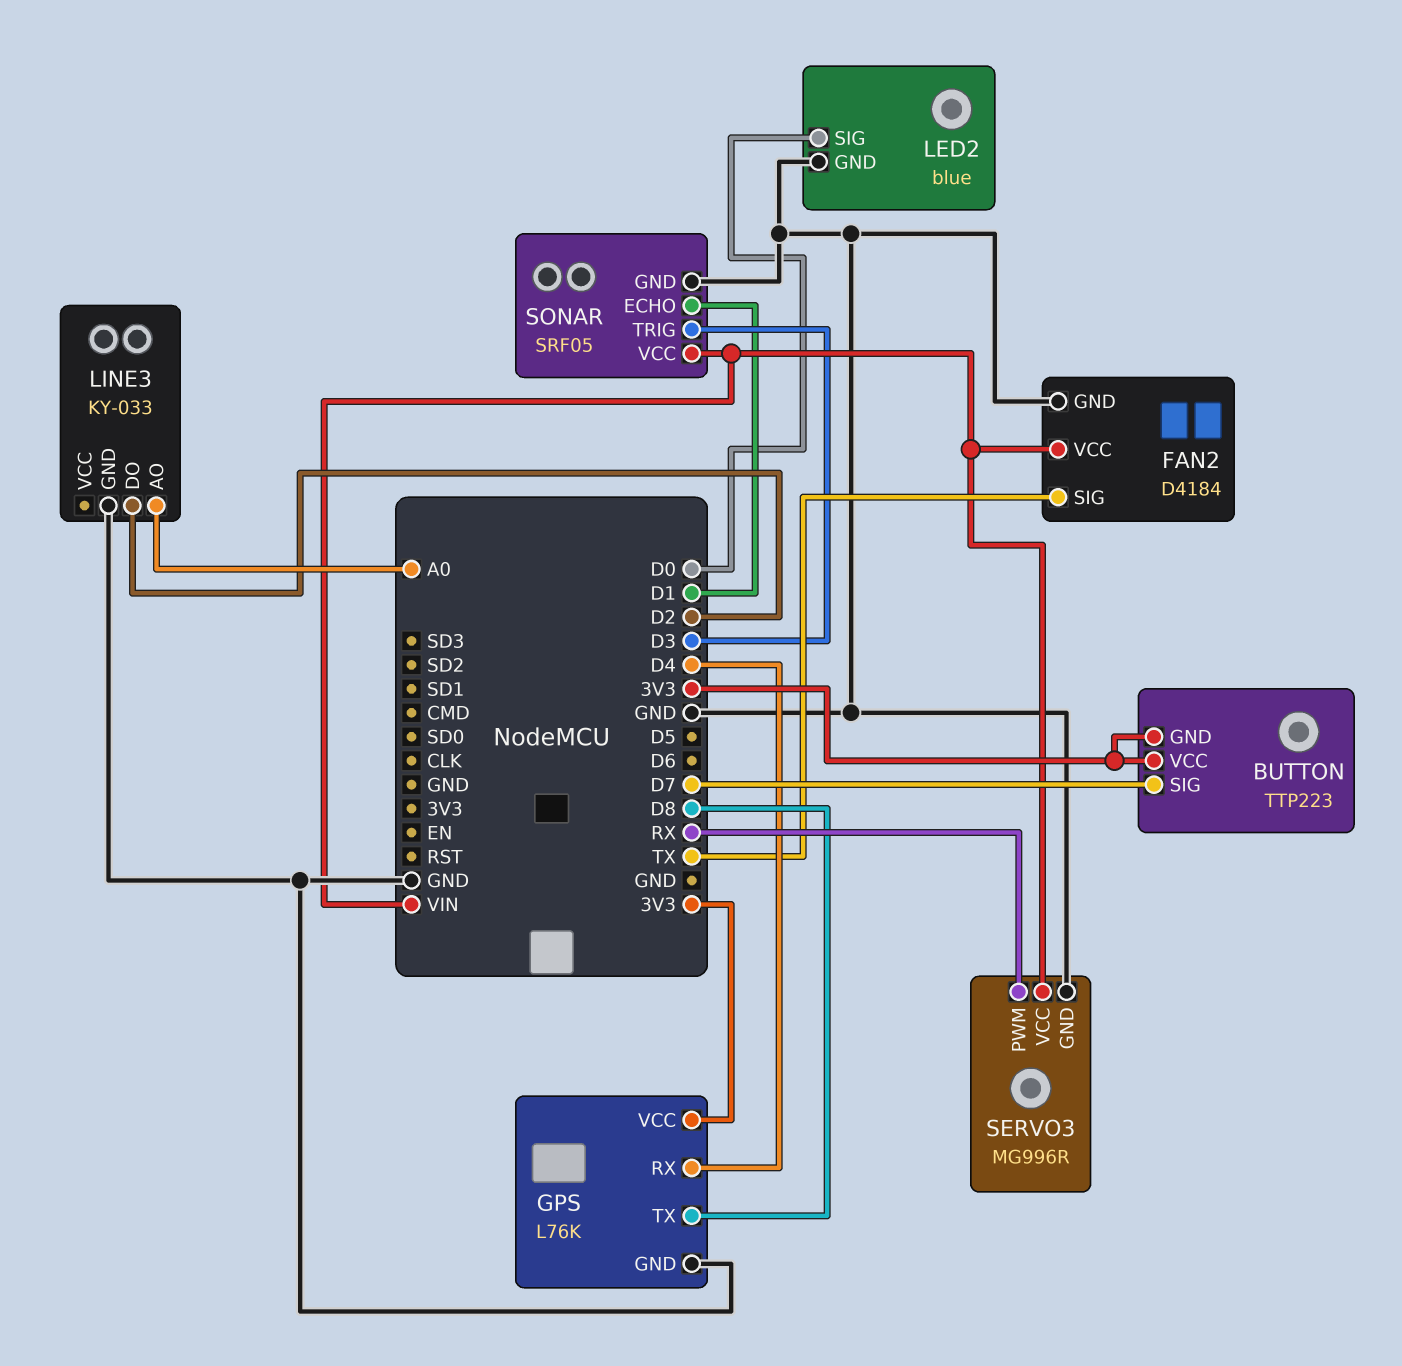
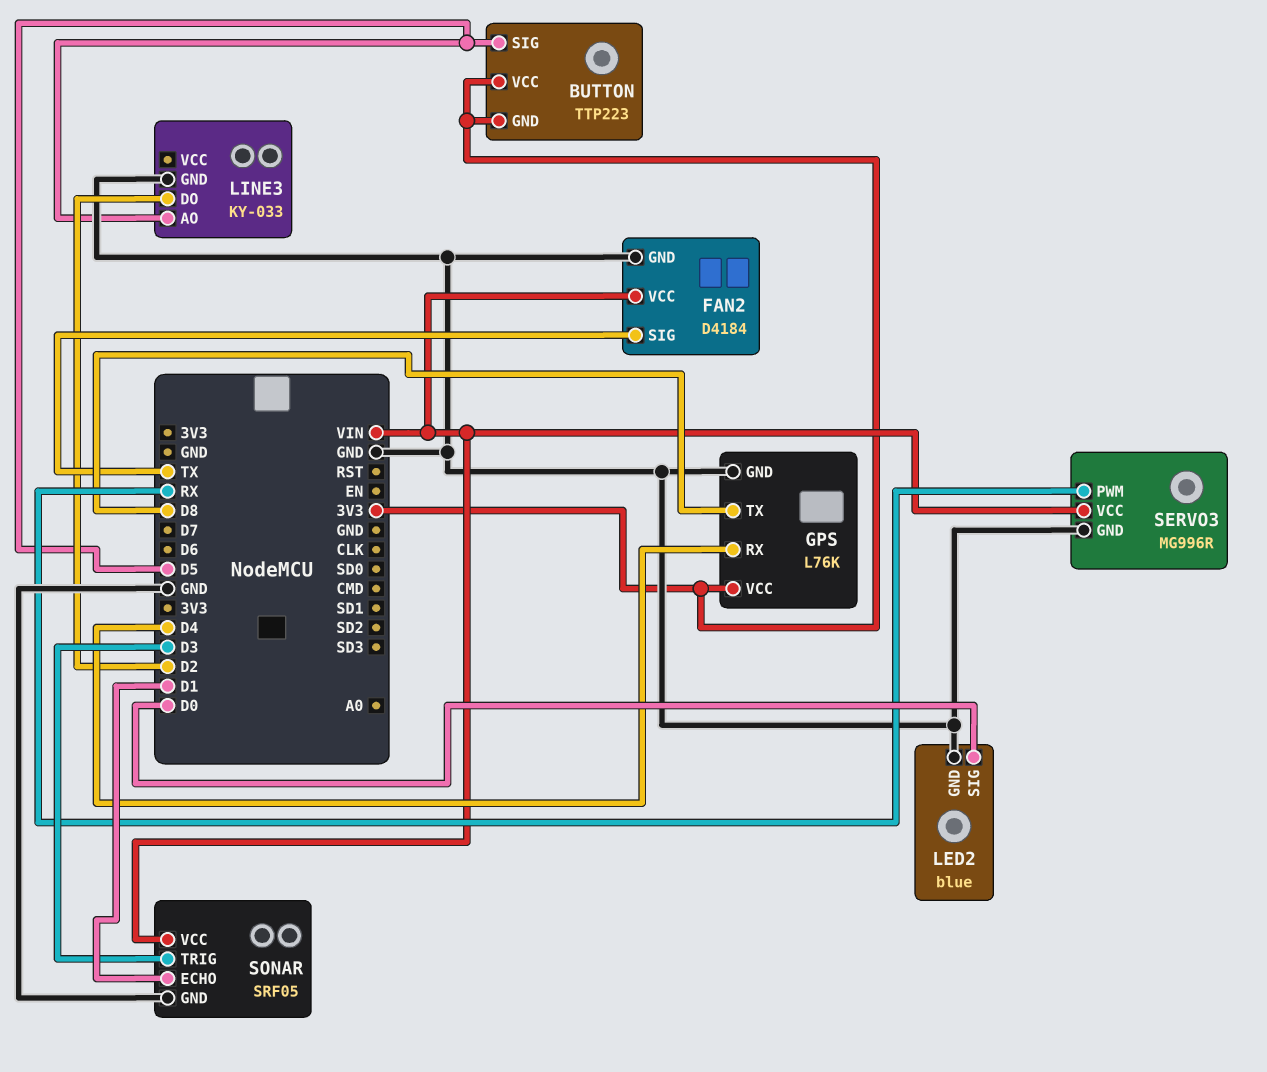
BUTTON pin SIG: D7 -> D5
LINE3 pin AO: A0 -> D5

